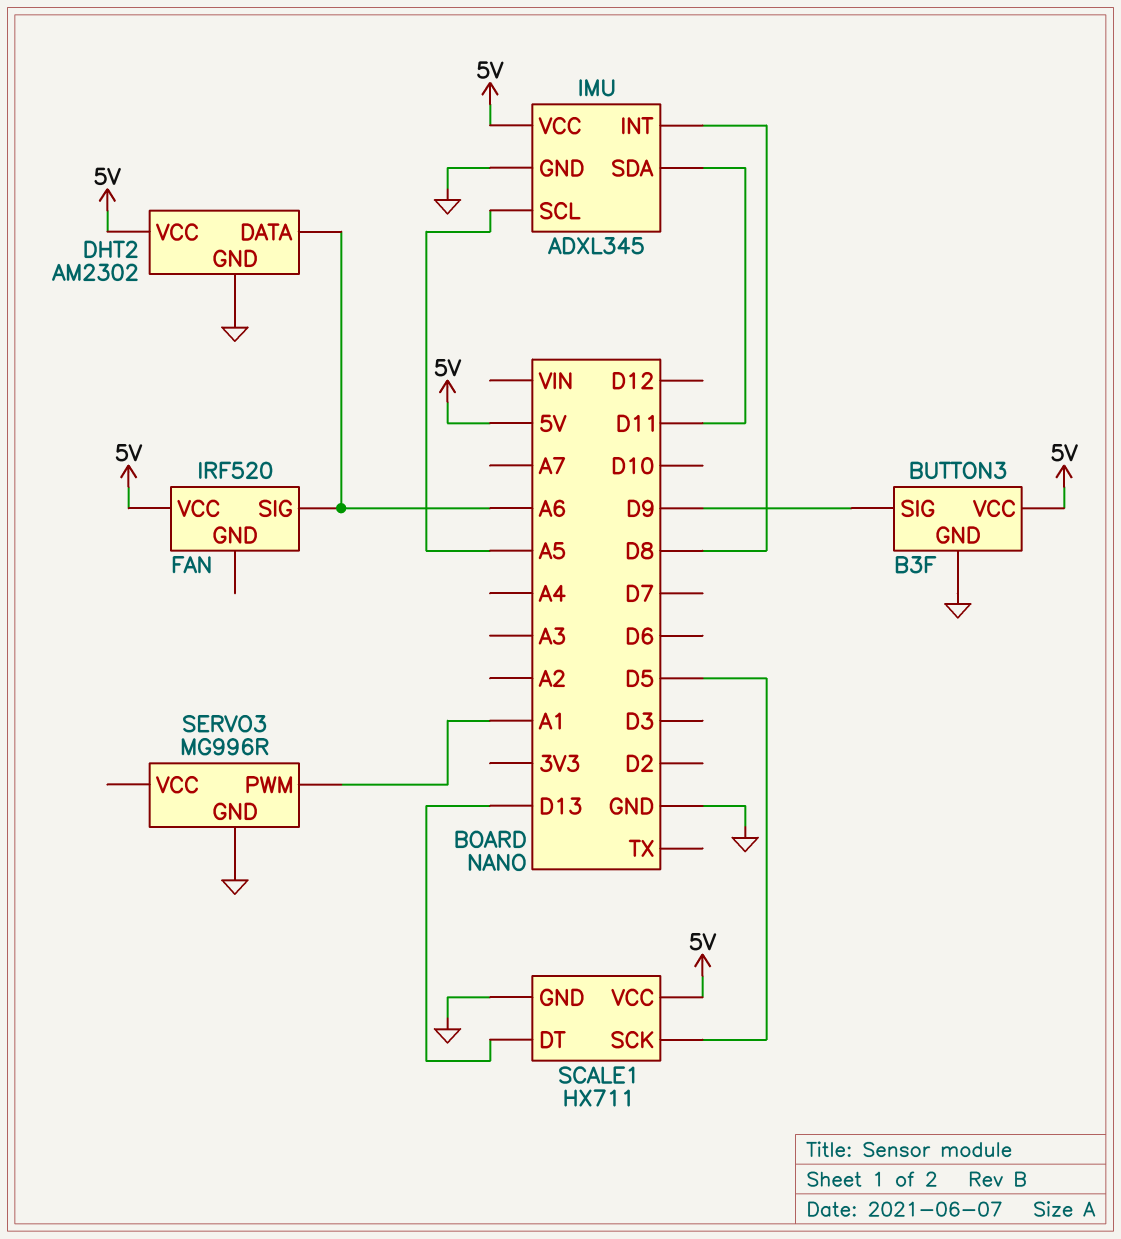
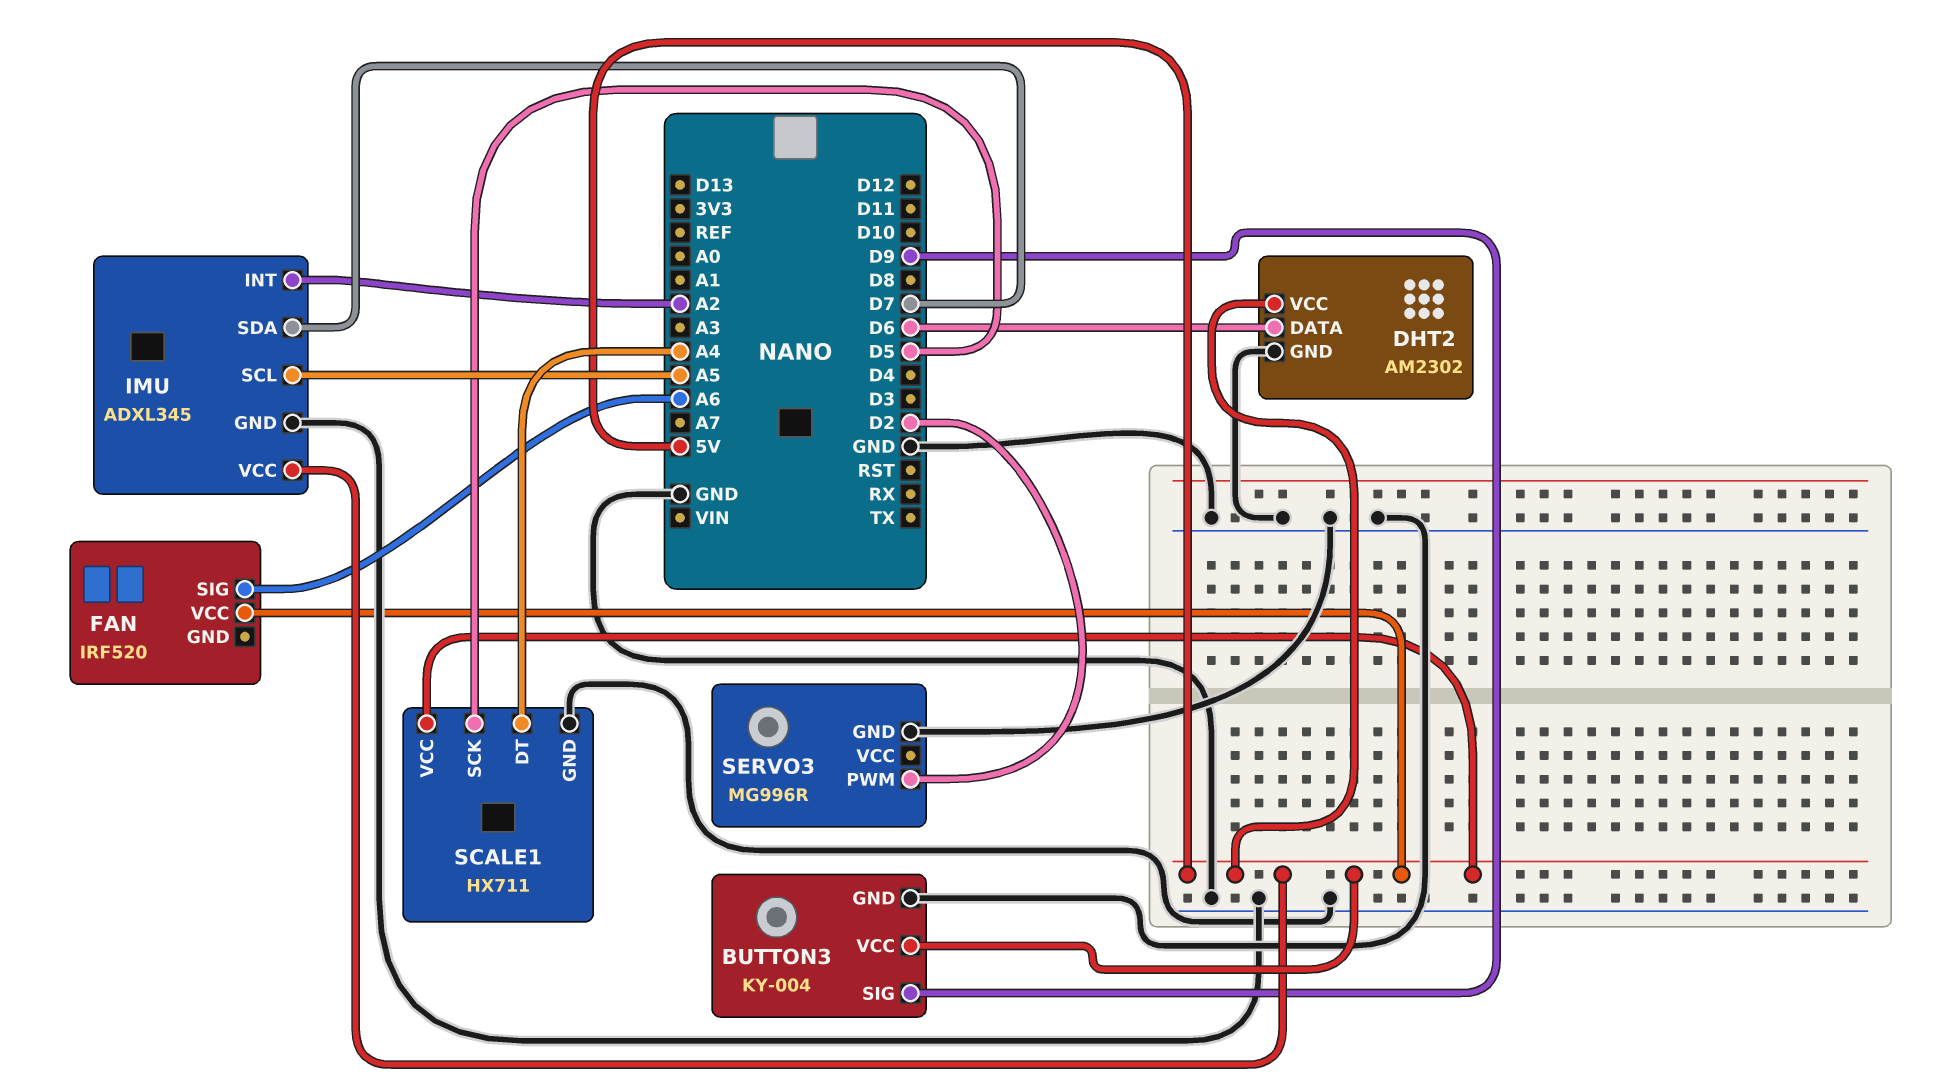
BUTTON3: B3F -> KY-004
DHT2 pin DATA: A6 -> D6
IMU pin INT: D8 -> A2
IMU pin SDA: D11 -> D7
SCALE1 pin DT: D13 -> A4
SERVO3 pin PWM: A1 -> D2

